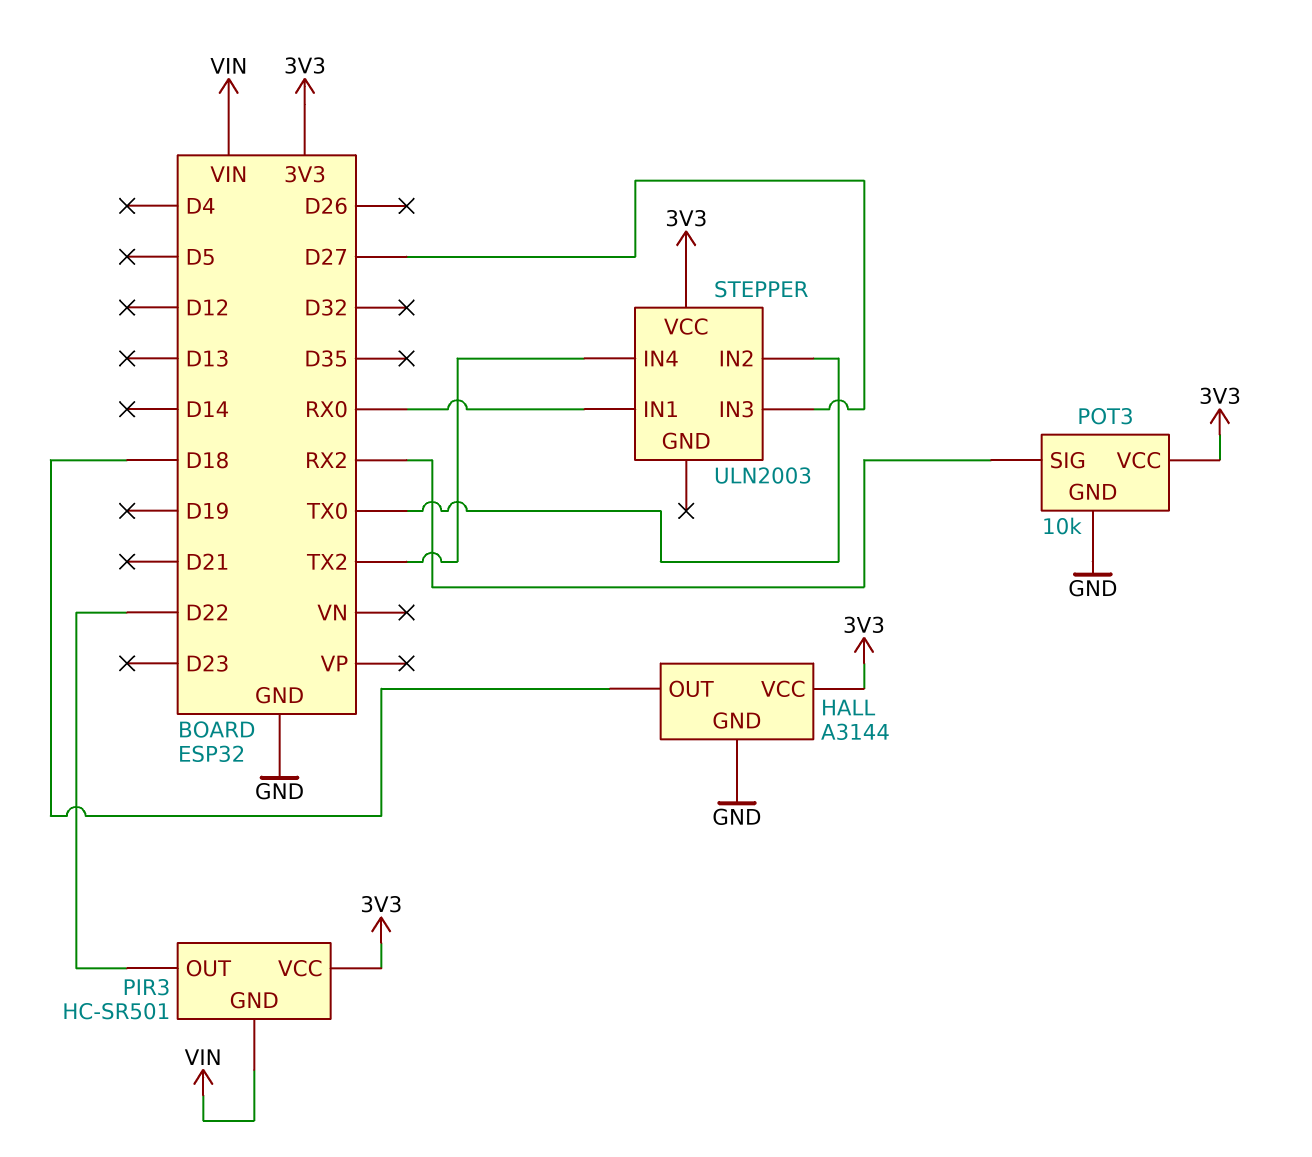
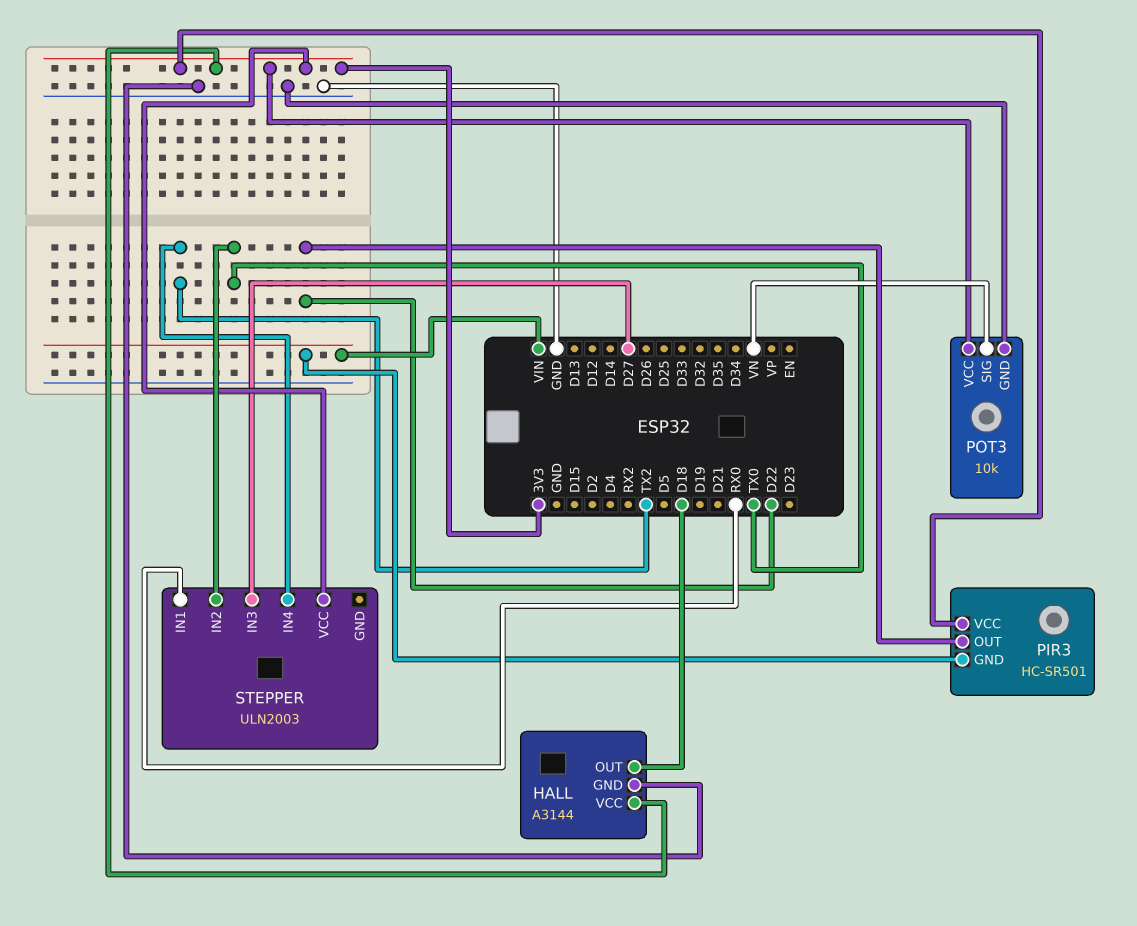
POT3 pin SIG: RX2 -> VN

